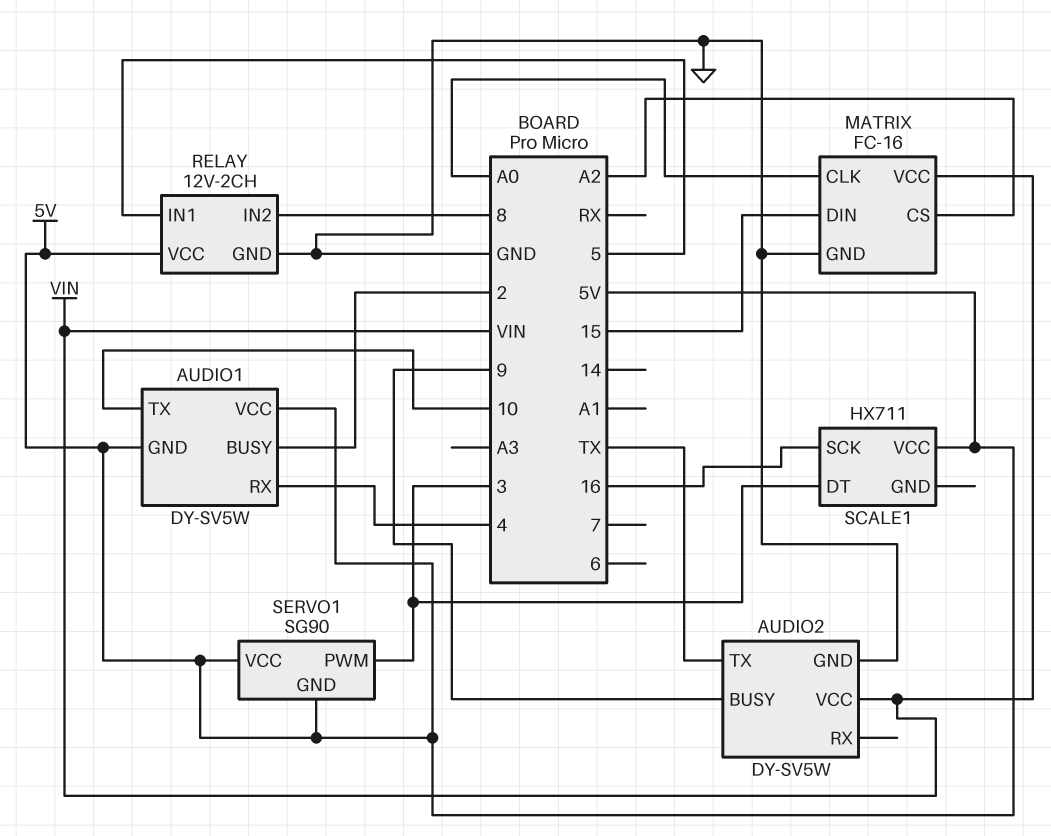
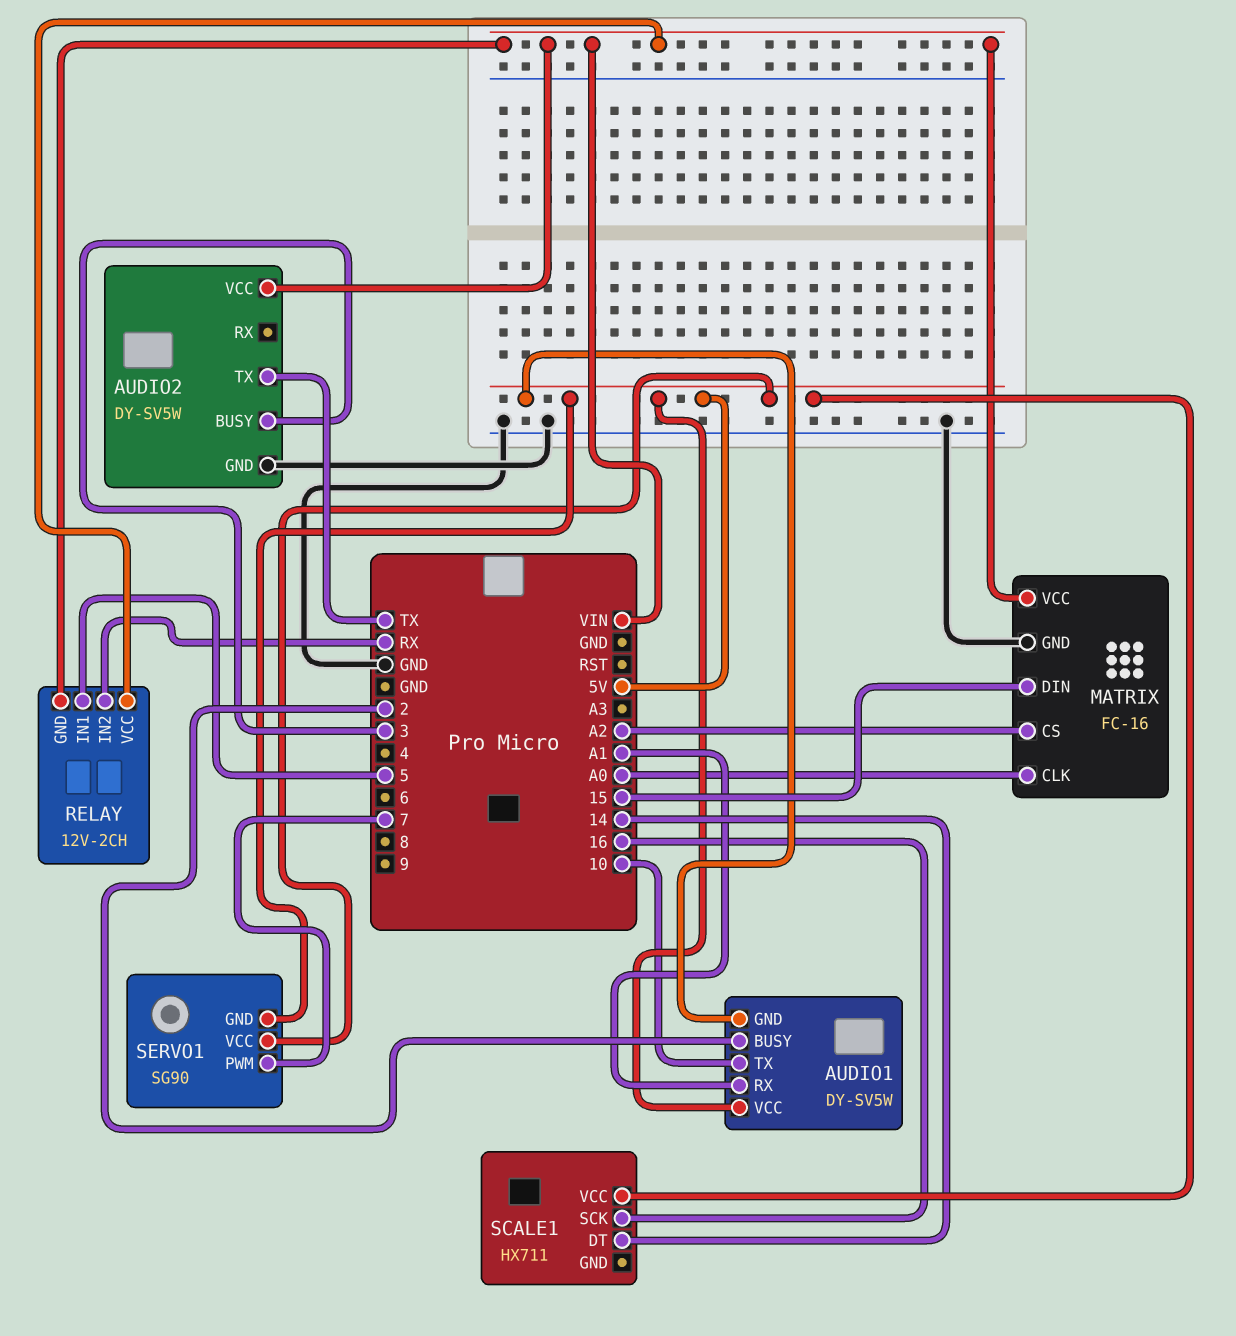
AUDIO1 pin RX: 4 -> A1
AUDIO2 pin BUSY: 9 -> 3
RELAY pin GND: GND -> VIN
RELAY pin IN2: 8 -> RX
RELAY pin VCC: 5V -> VIN
SCALE1 pin DT: 3 -> 14
SERVO1 pin PWM: 3 -> 7

